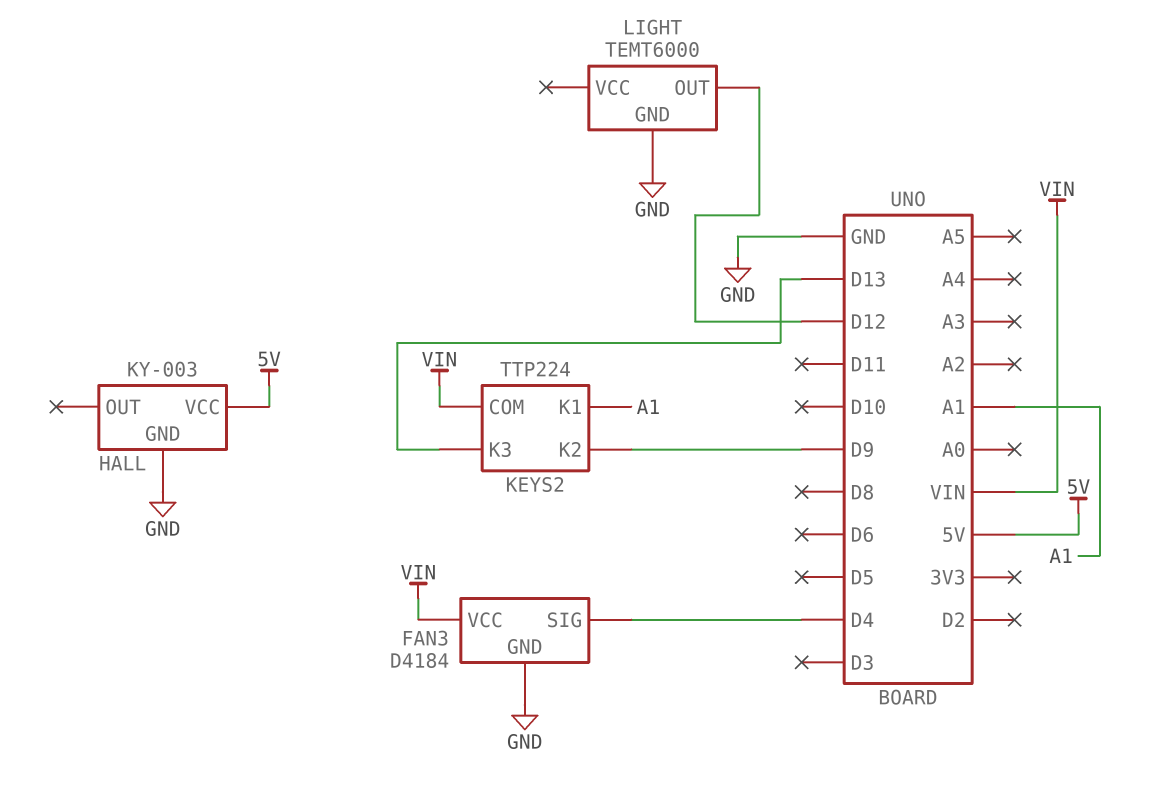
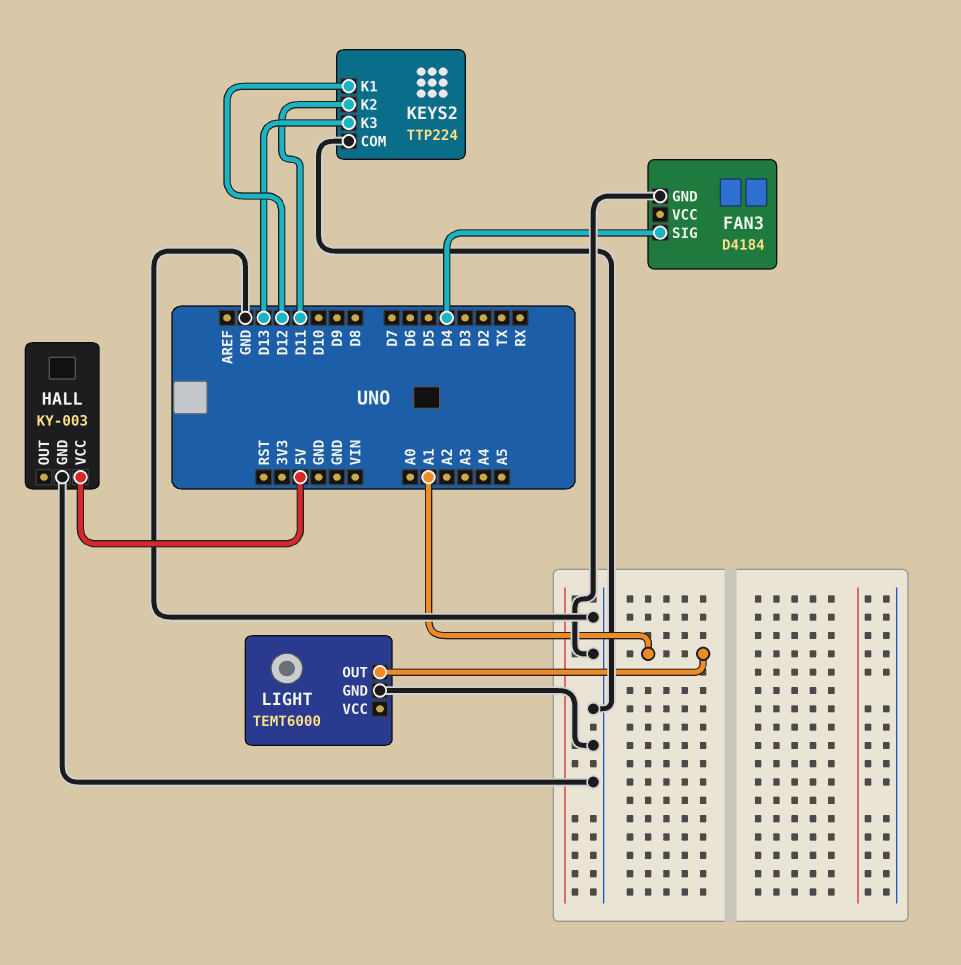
FAN3 pin VCC: VIN -> none
KEYS2 pin COM: VIN -> GND
KEYS2 pin K1: A1 -> D12
KEYS2 pin K2: D9 -> D11
LIGHT pin OUT: D12 -> A1

